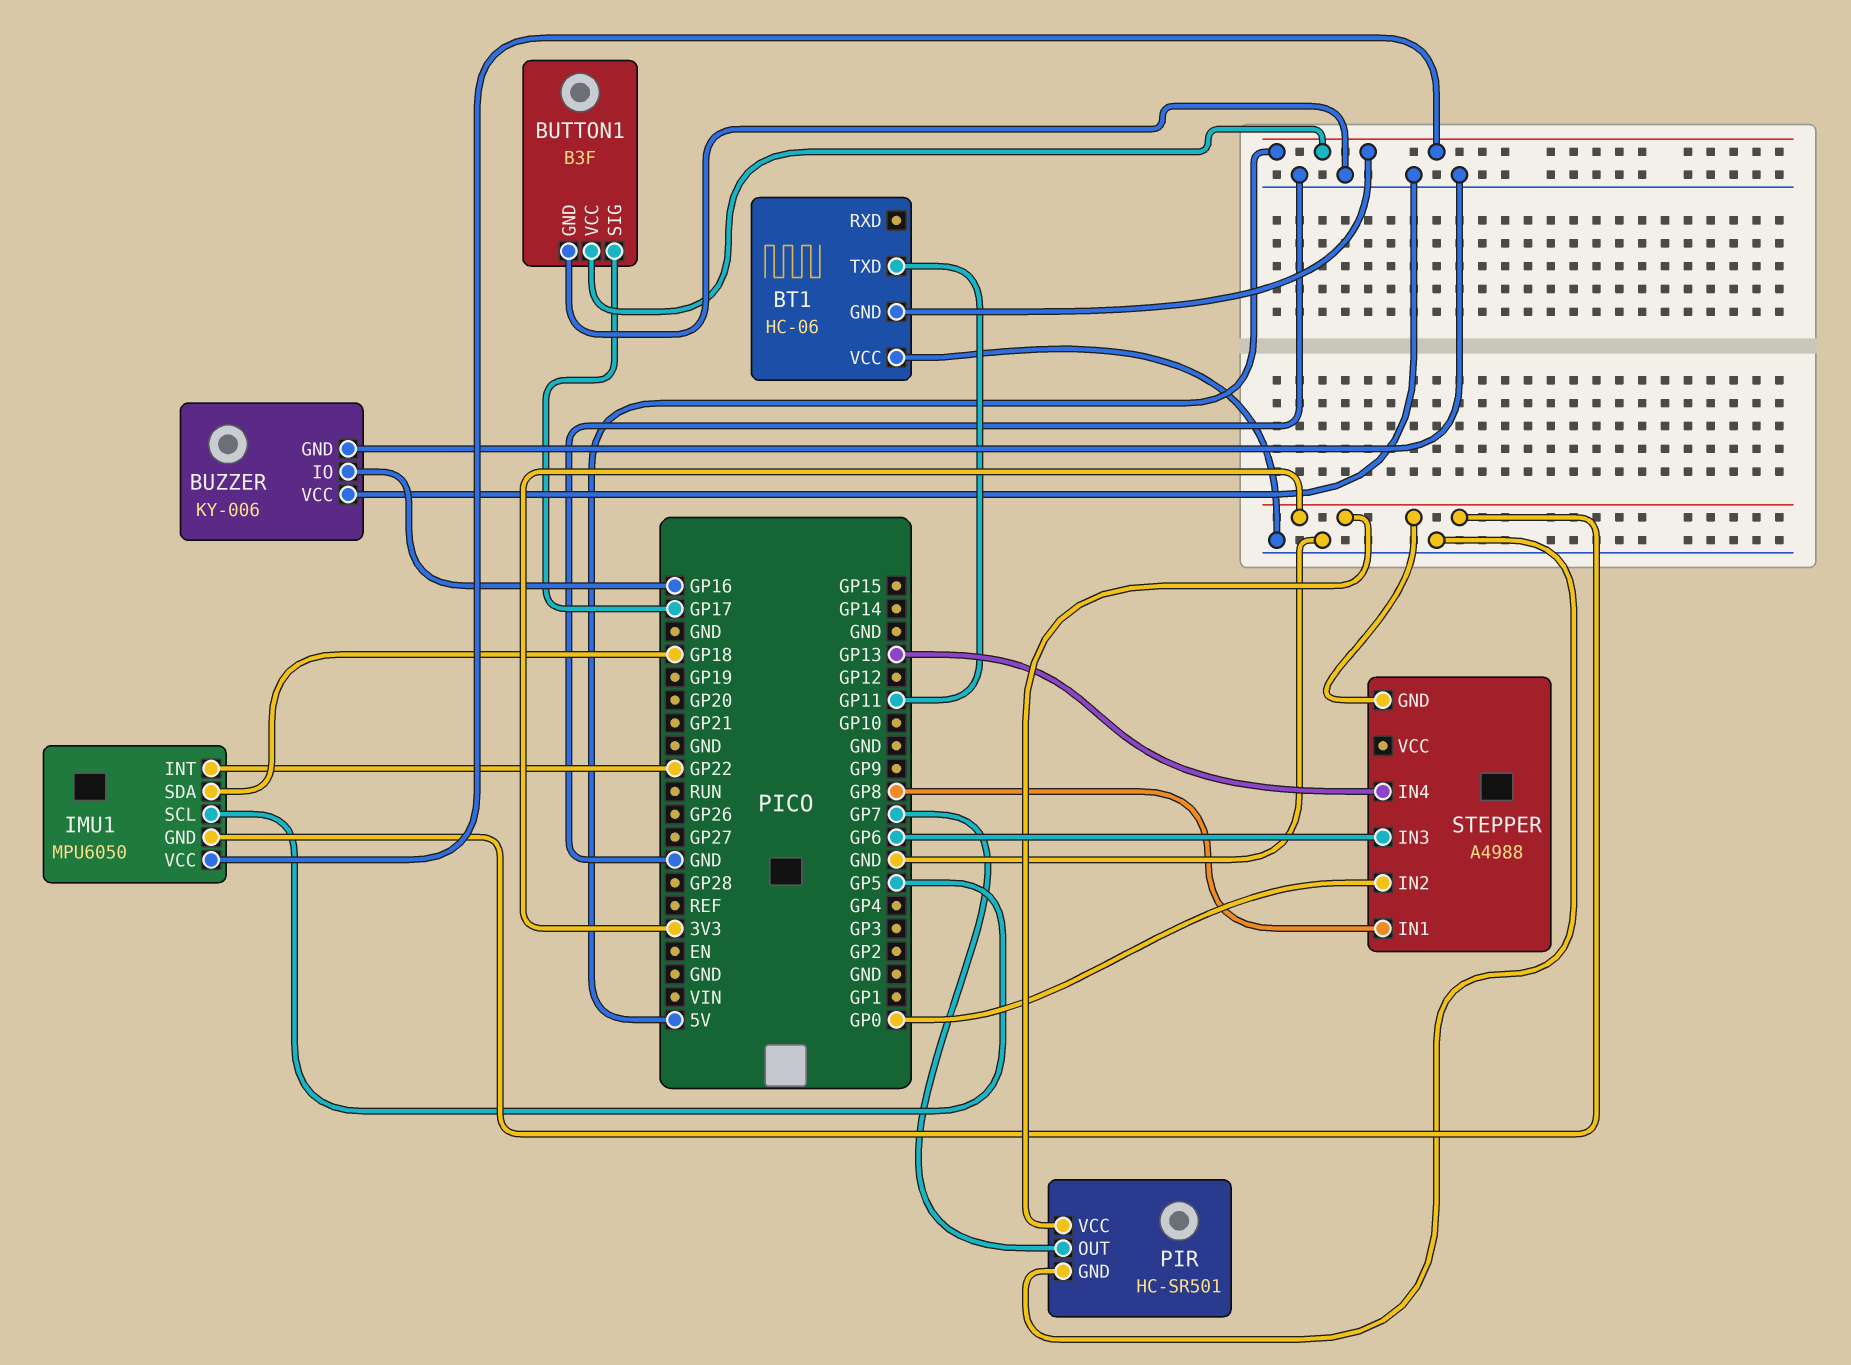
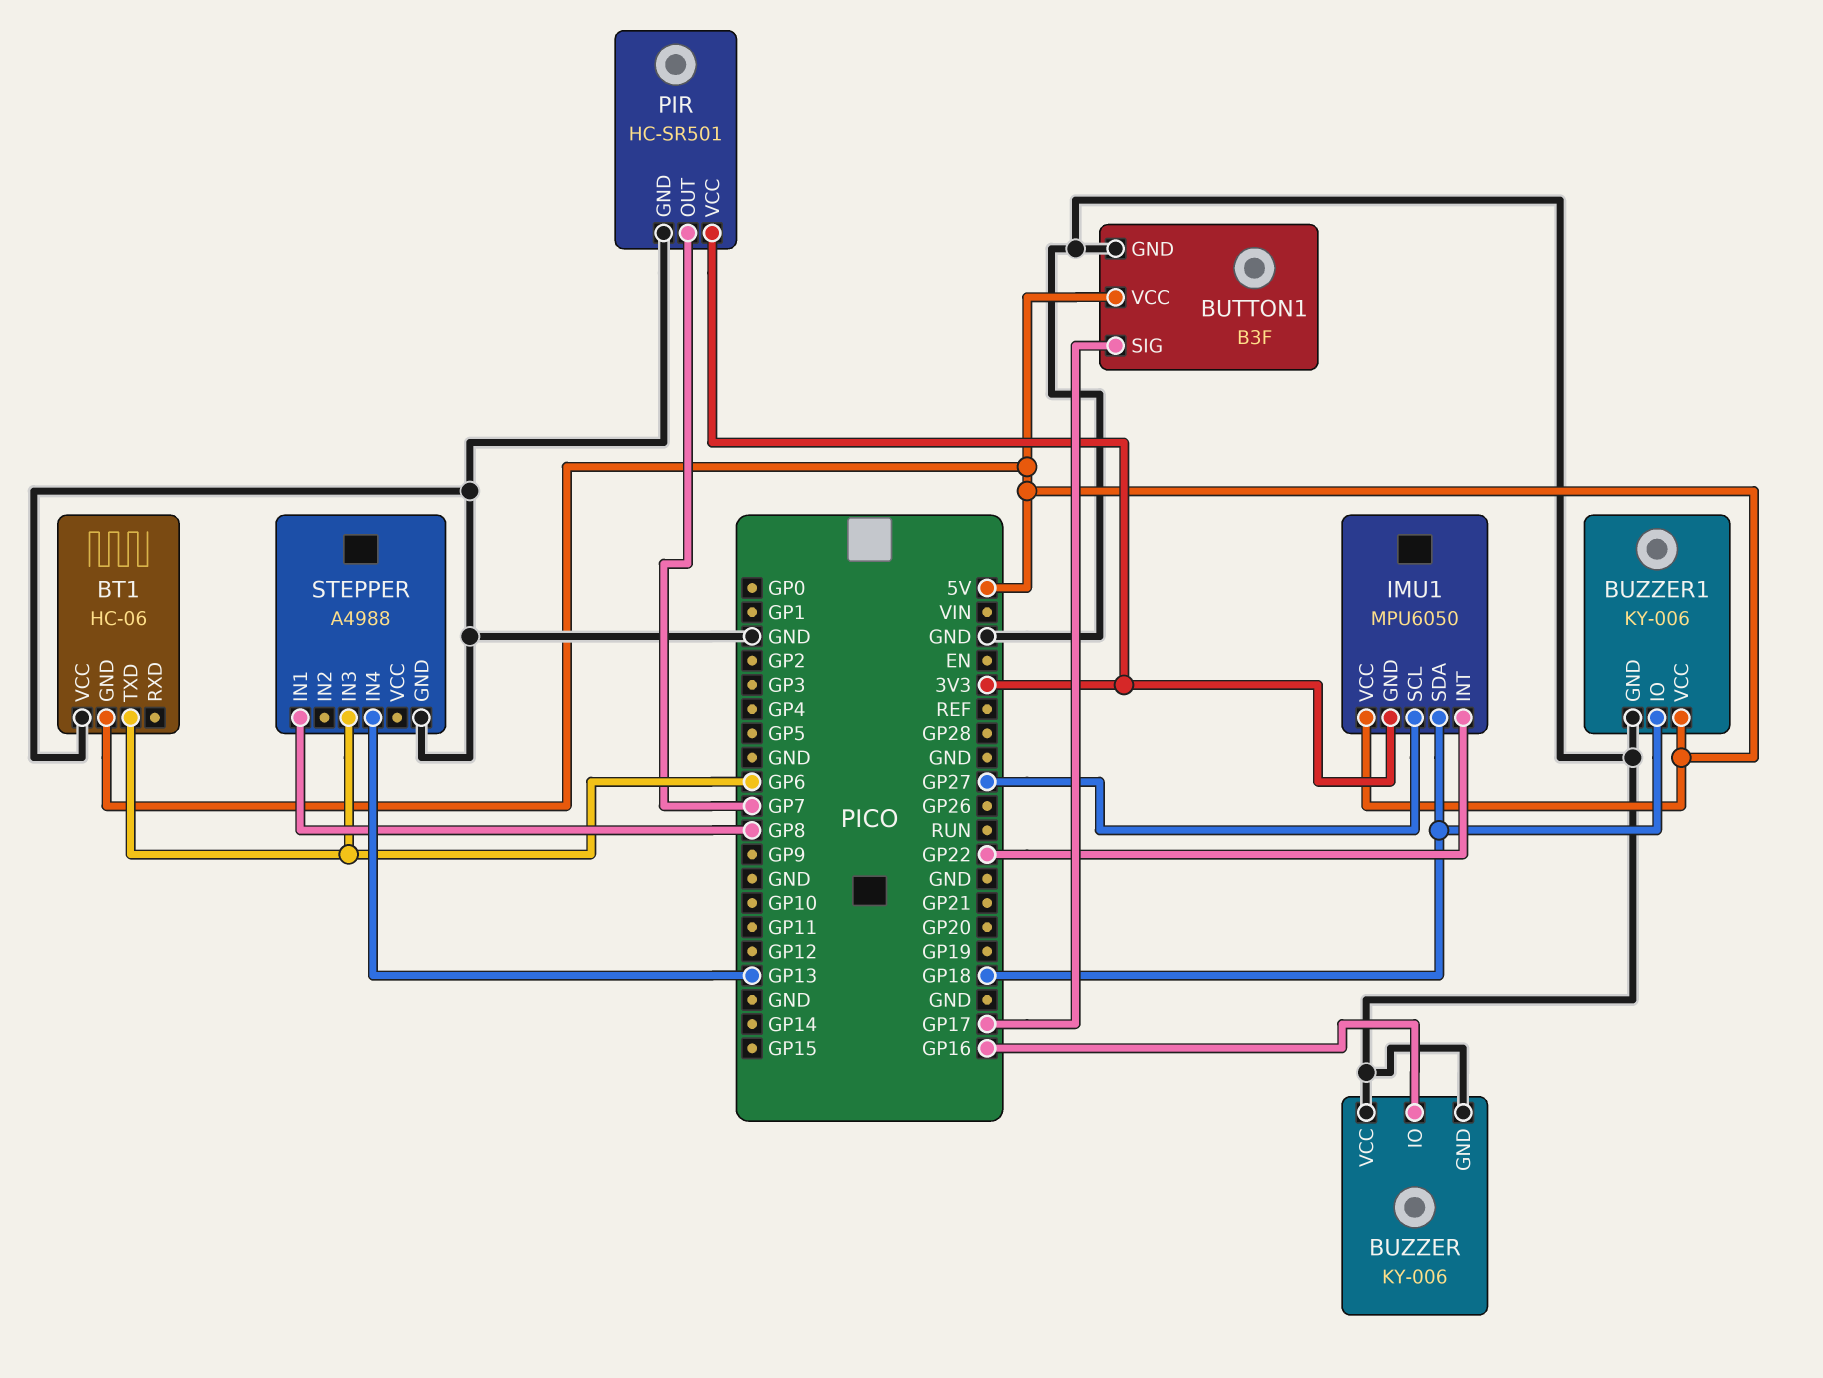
BT1 pin TXD: GP11 -> GP6
BUZZER1: none -> KY-006
BUZZER1 pin GND: none -> GND
BUZZER1 pin IO: none -> GP18
BUZZER1 pin VCC: none -> 5V
IMU1 pin SCL: GP5 -> GP27
STEPPER pin GND: 3V3 -> GND
STEPPER pin IN2: GP0 -> none

